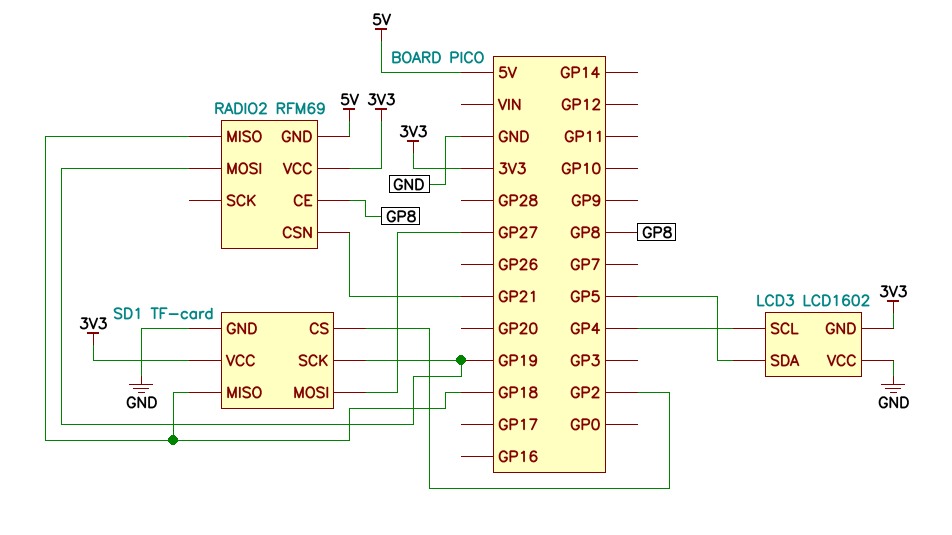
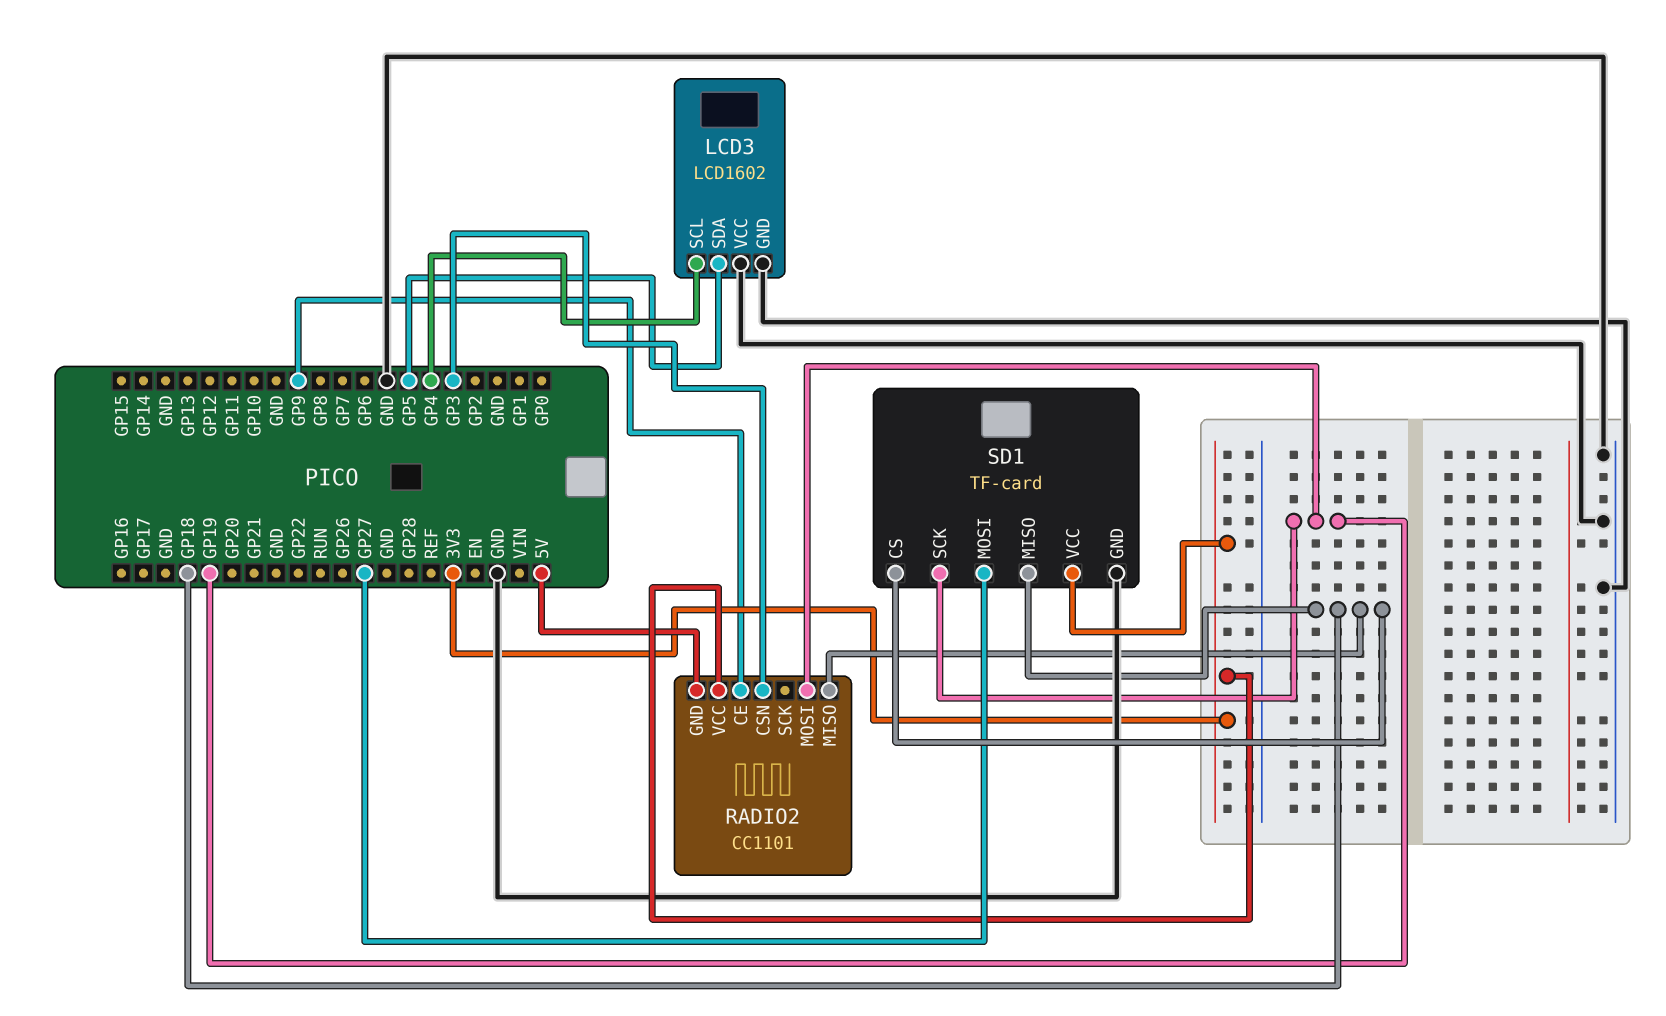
LCD3 pin GND: 3V3 -> GND
RADIO2: RFM69 -> CC1101
RADIO2 pin CE: GP8 -> GP9
RADIO2 pin CSN: GP21 -> GP3
SD1 pin CS: GP2 -> GP18

